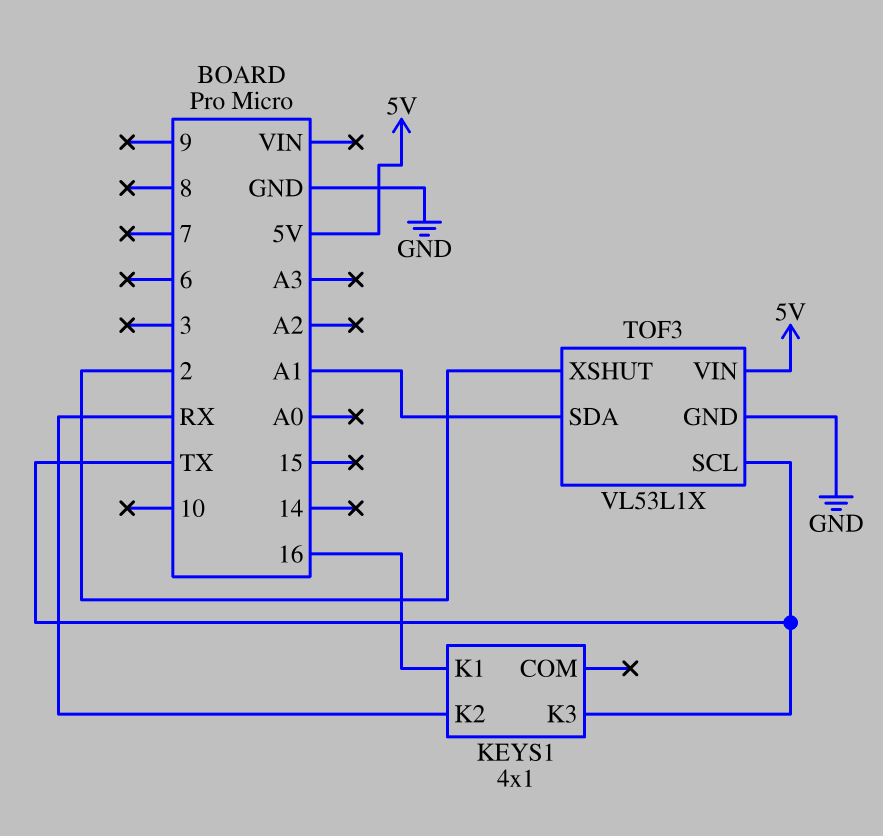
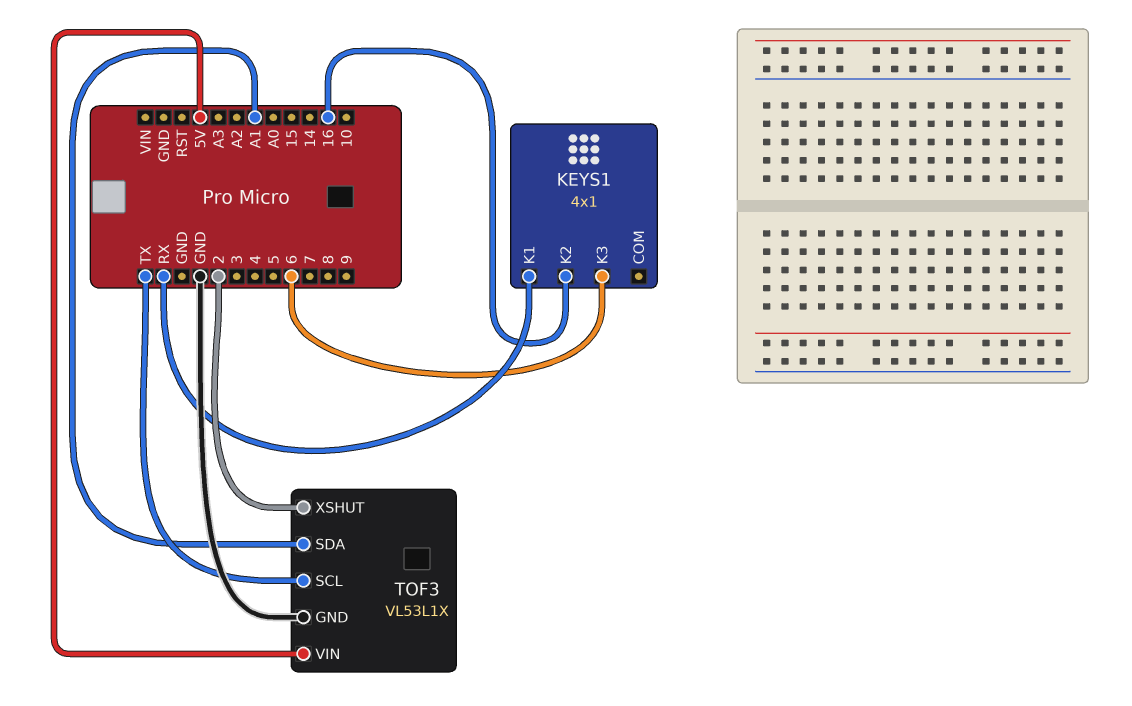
KEYS1 pin K1: 16 -> RX
KEYS1 pin K2: RX -> 16
KEYS1 pin K3: TX -> 6

